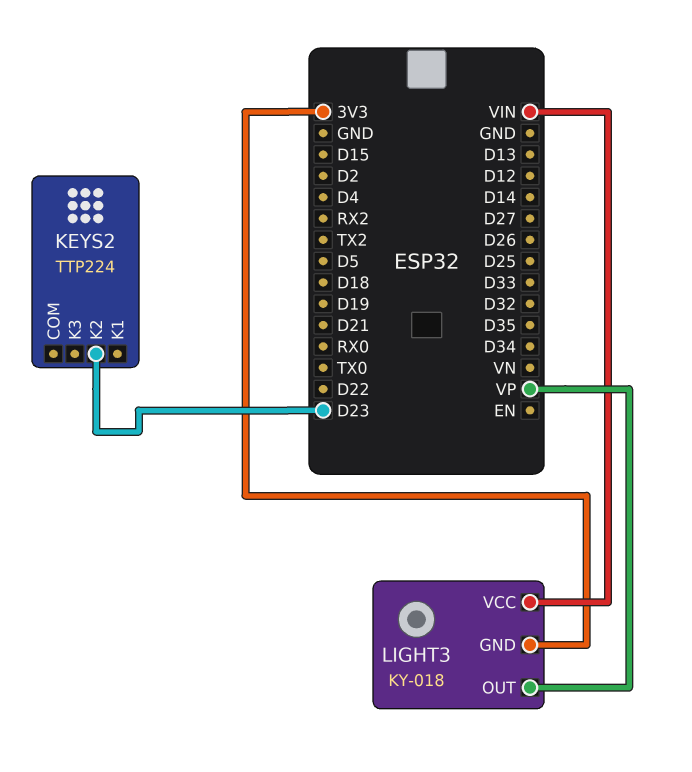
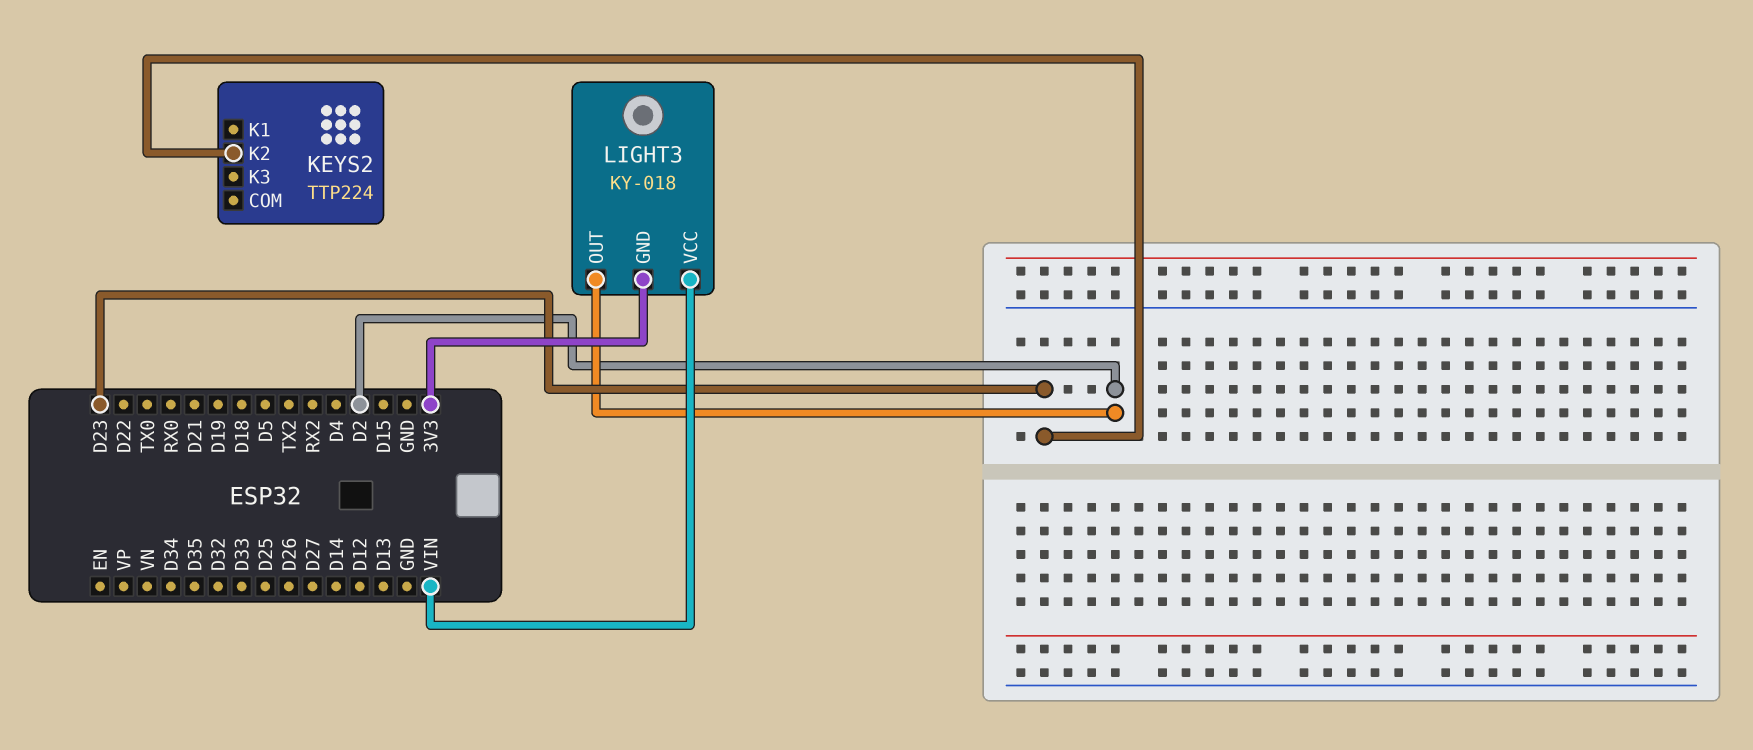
LIGHT3 pin OUT: VP -> D2

